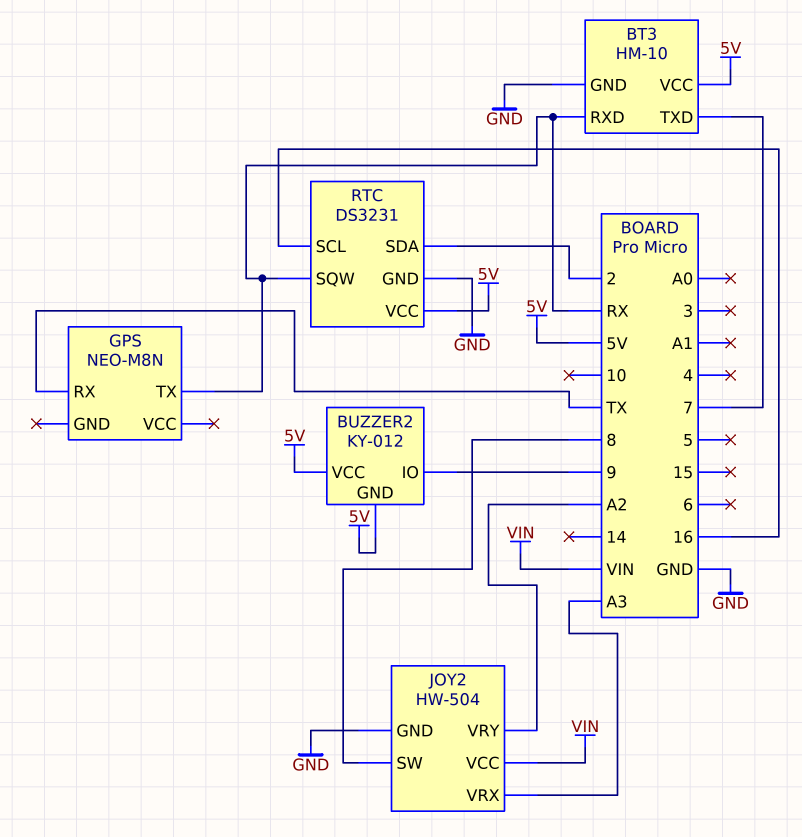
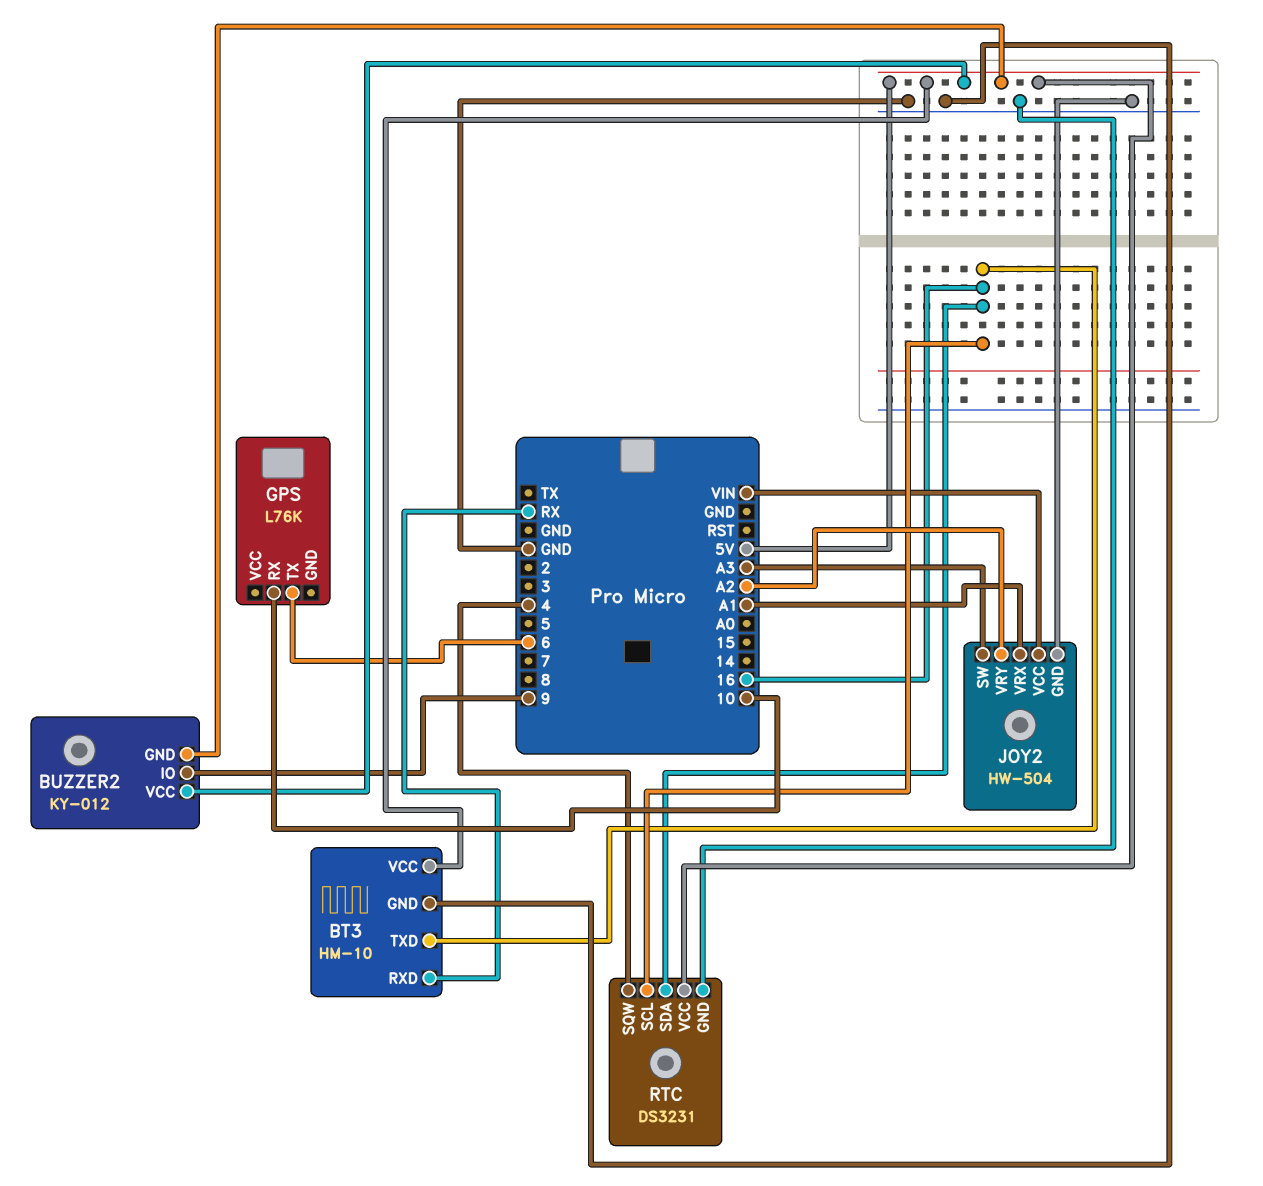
BT3 pin TXD: 7 -> 16
GPS: NEO-M8N -> L76K
GPS pin RX: TX -> 10
GPS pin TX: RX -> 6
JOY2 pin SW: 8 -> A3
JOY2 pin VRX: A3 -> A1
RTC pin SDA: 2 -> 16
RTC pin SQW: RX -> 4

